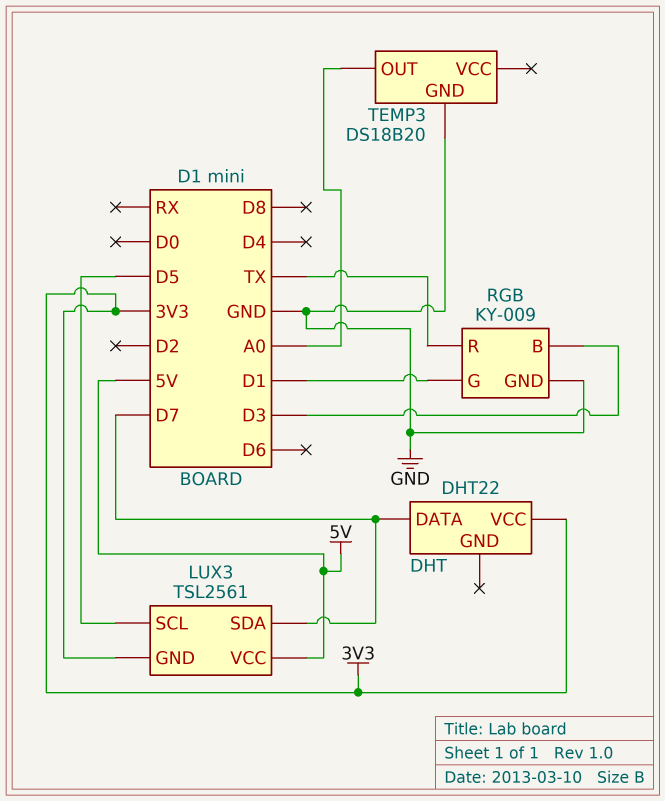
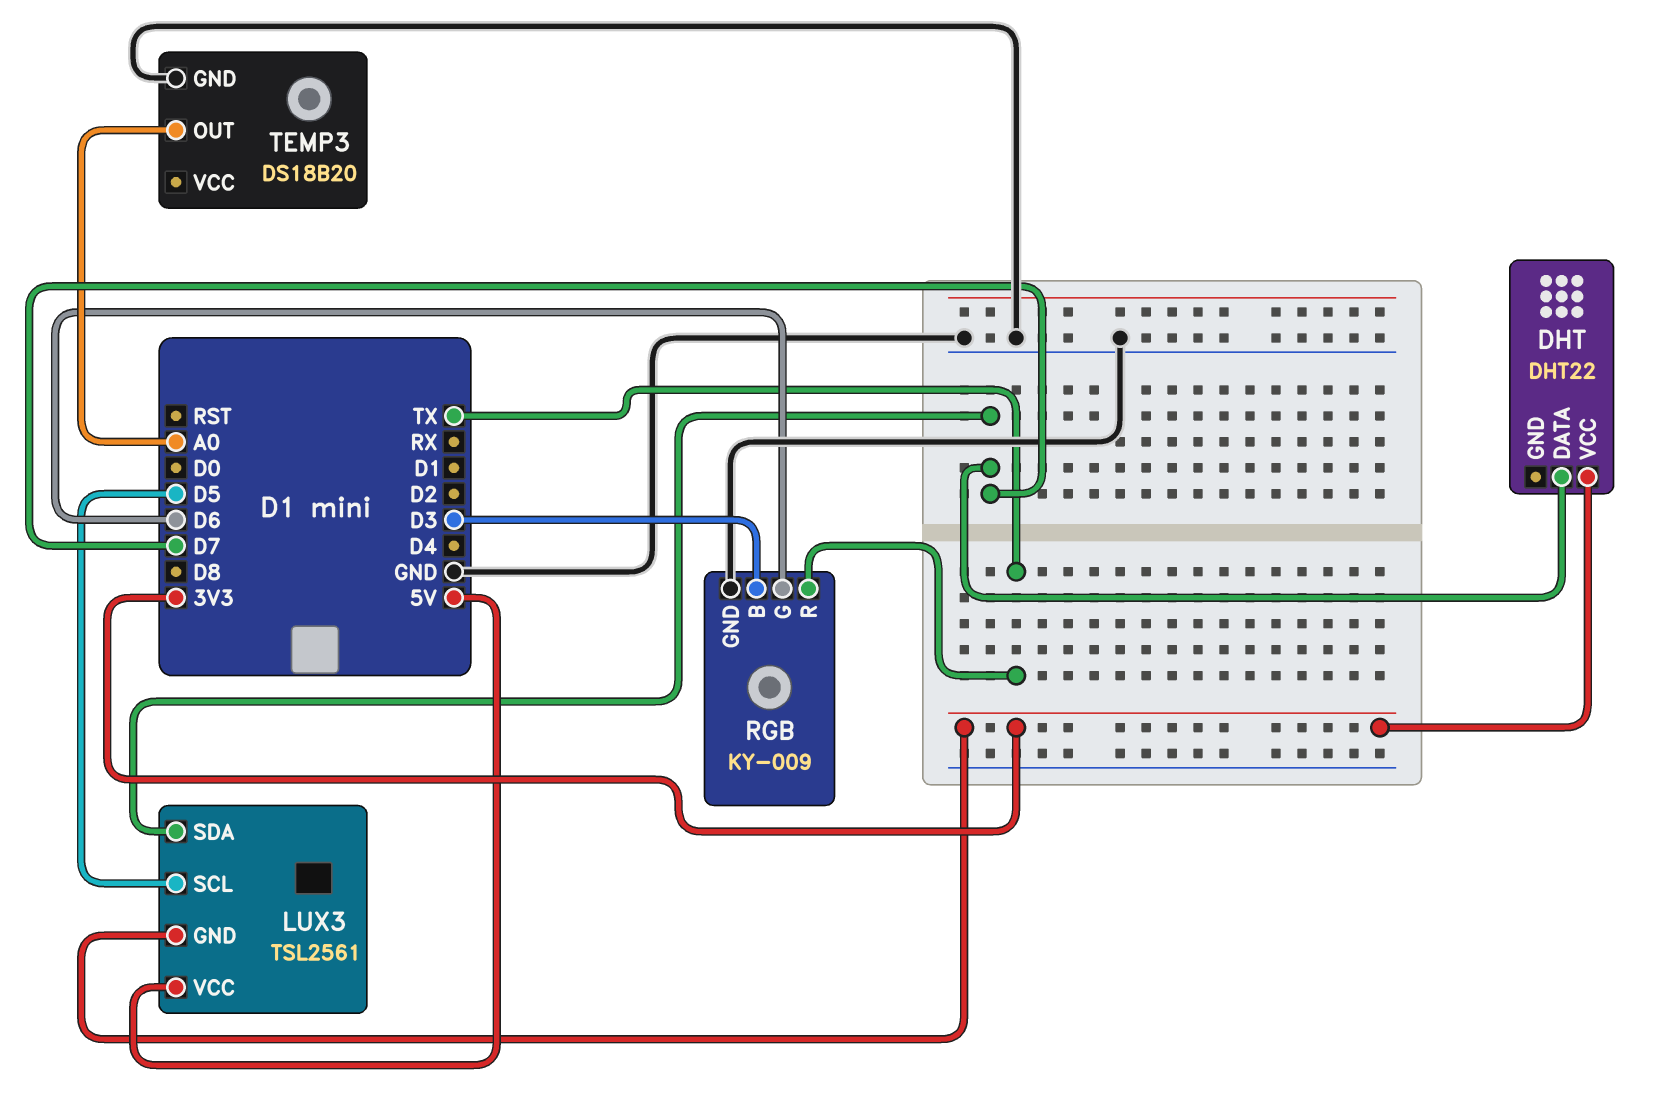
RGB pin G: D1 -> D6

